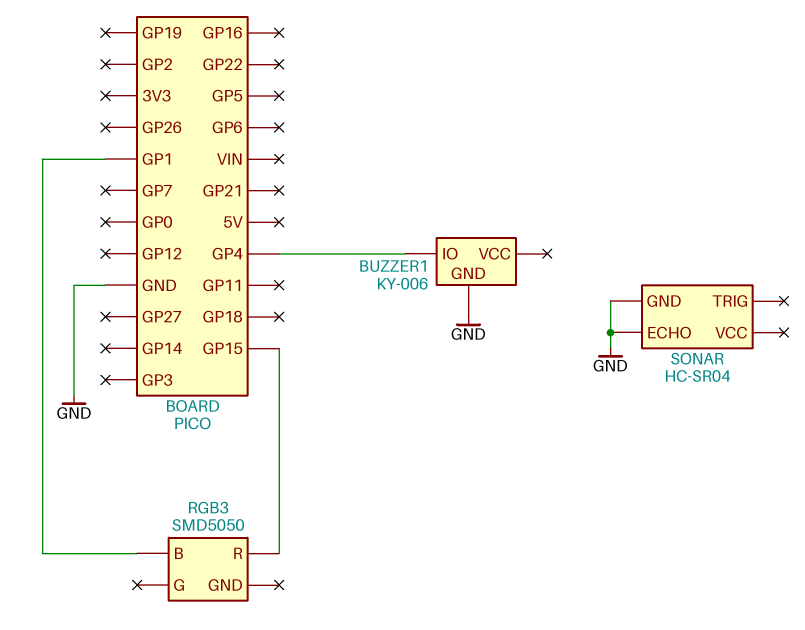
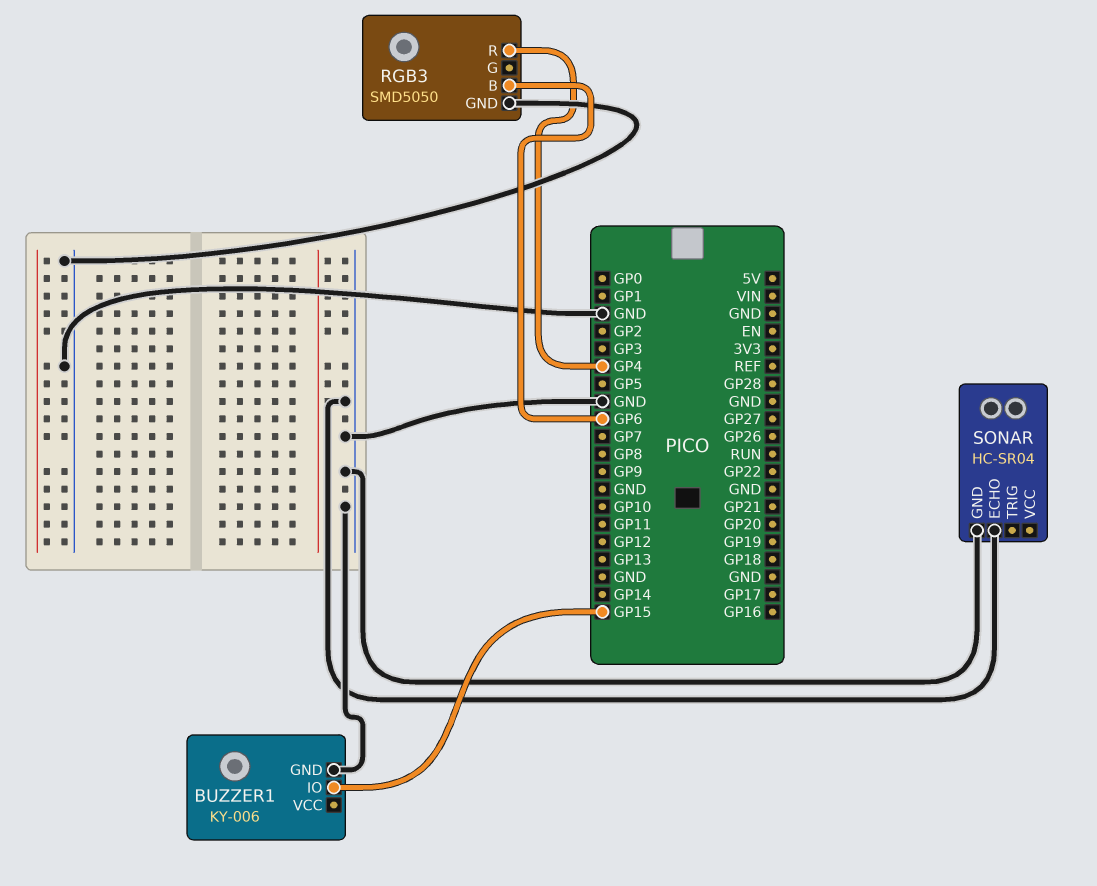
BUZZER1 pin IO: GP4 -> GP15
RGB3 pin B: GP1 -> GP6
RGB3 pin GND: none -> GND
RGB3 pin R: GP15 -> GP4

